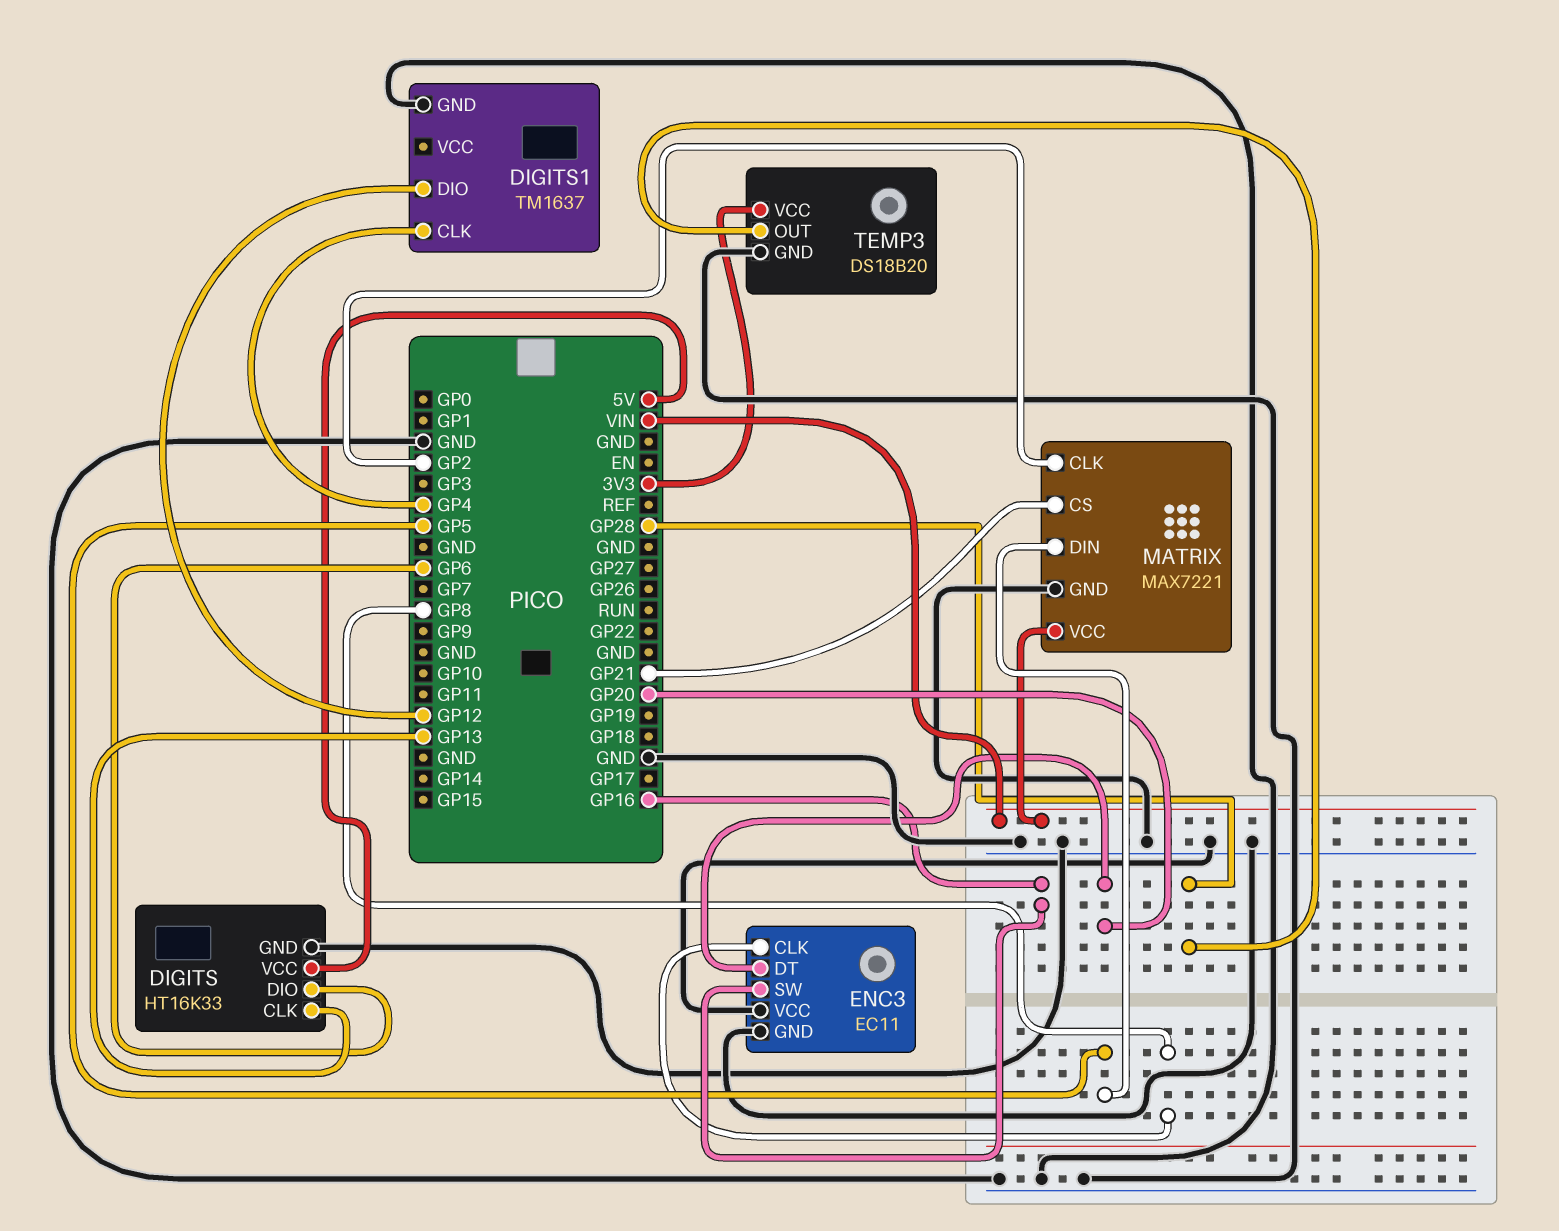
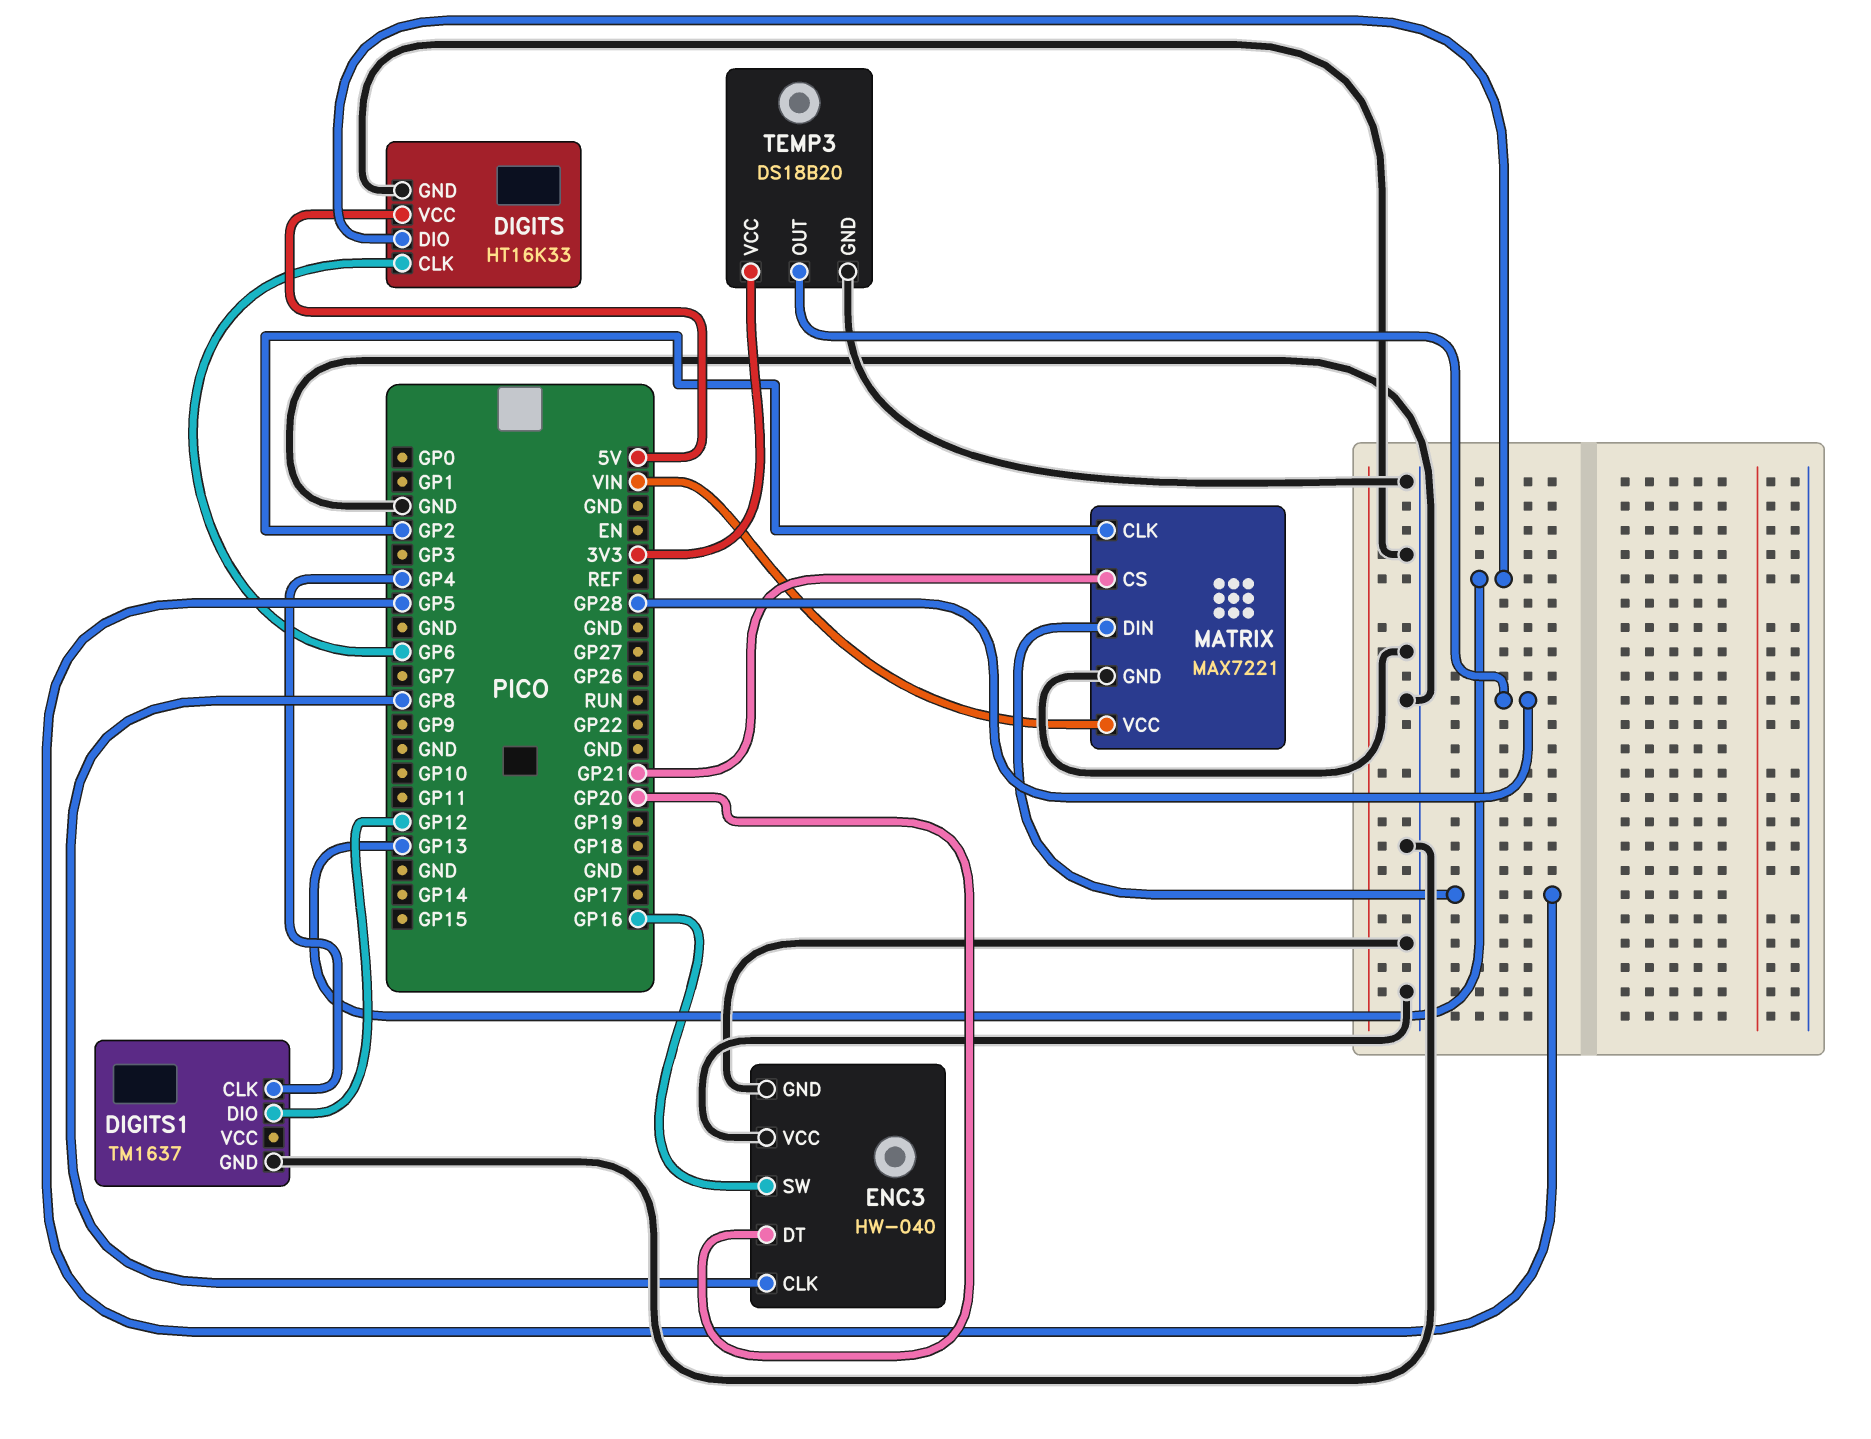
DIGITS pin CLK: GP13 -> GP6
DIGITS pin DIO: GP6 -> GP13
ENC3: EC11 -> HW-040

